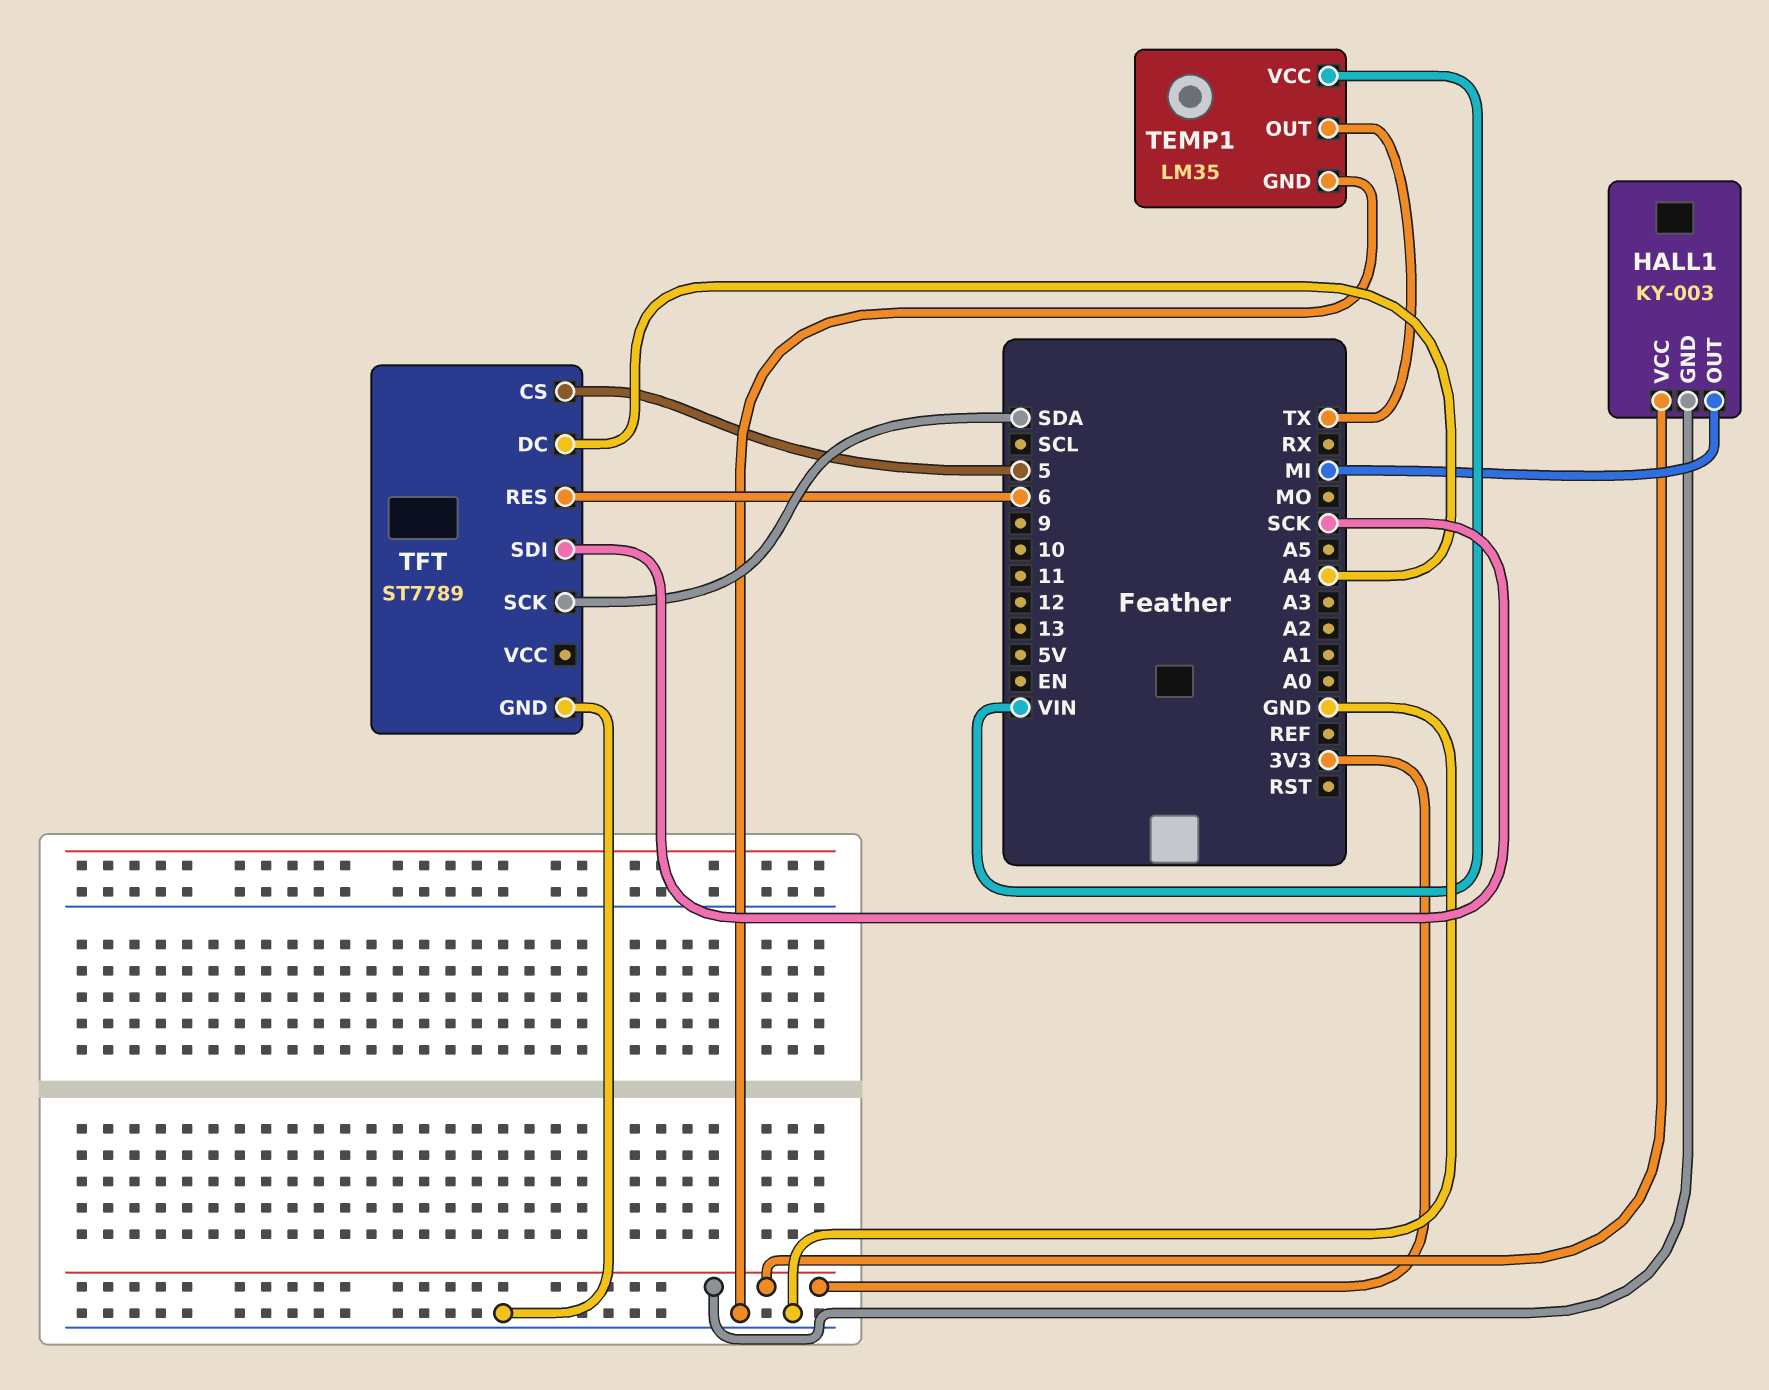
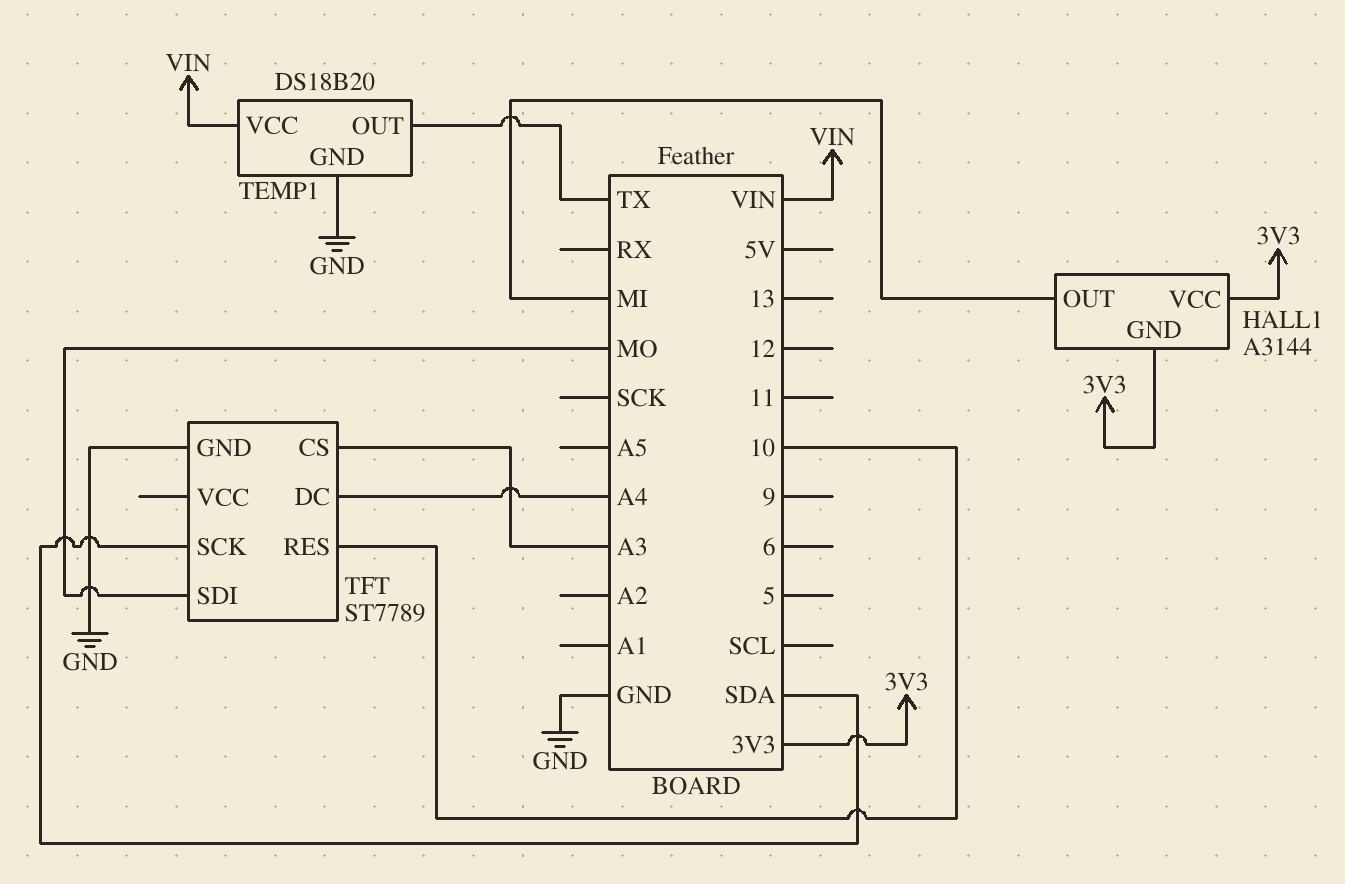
HALL1: KY-003 -> A3144
TEMP1: LM35 -> DS18B20
TFT pin CS: 5 -> A3
TFT pin RES: 6 -> 10
TFT pin SDI: SCK -> MO

